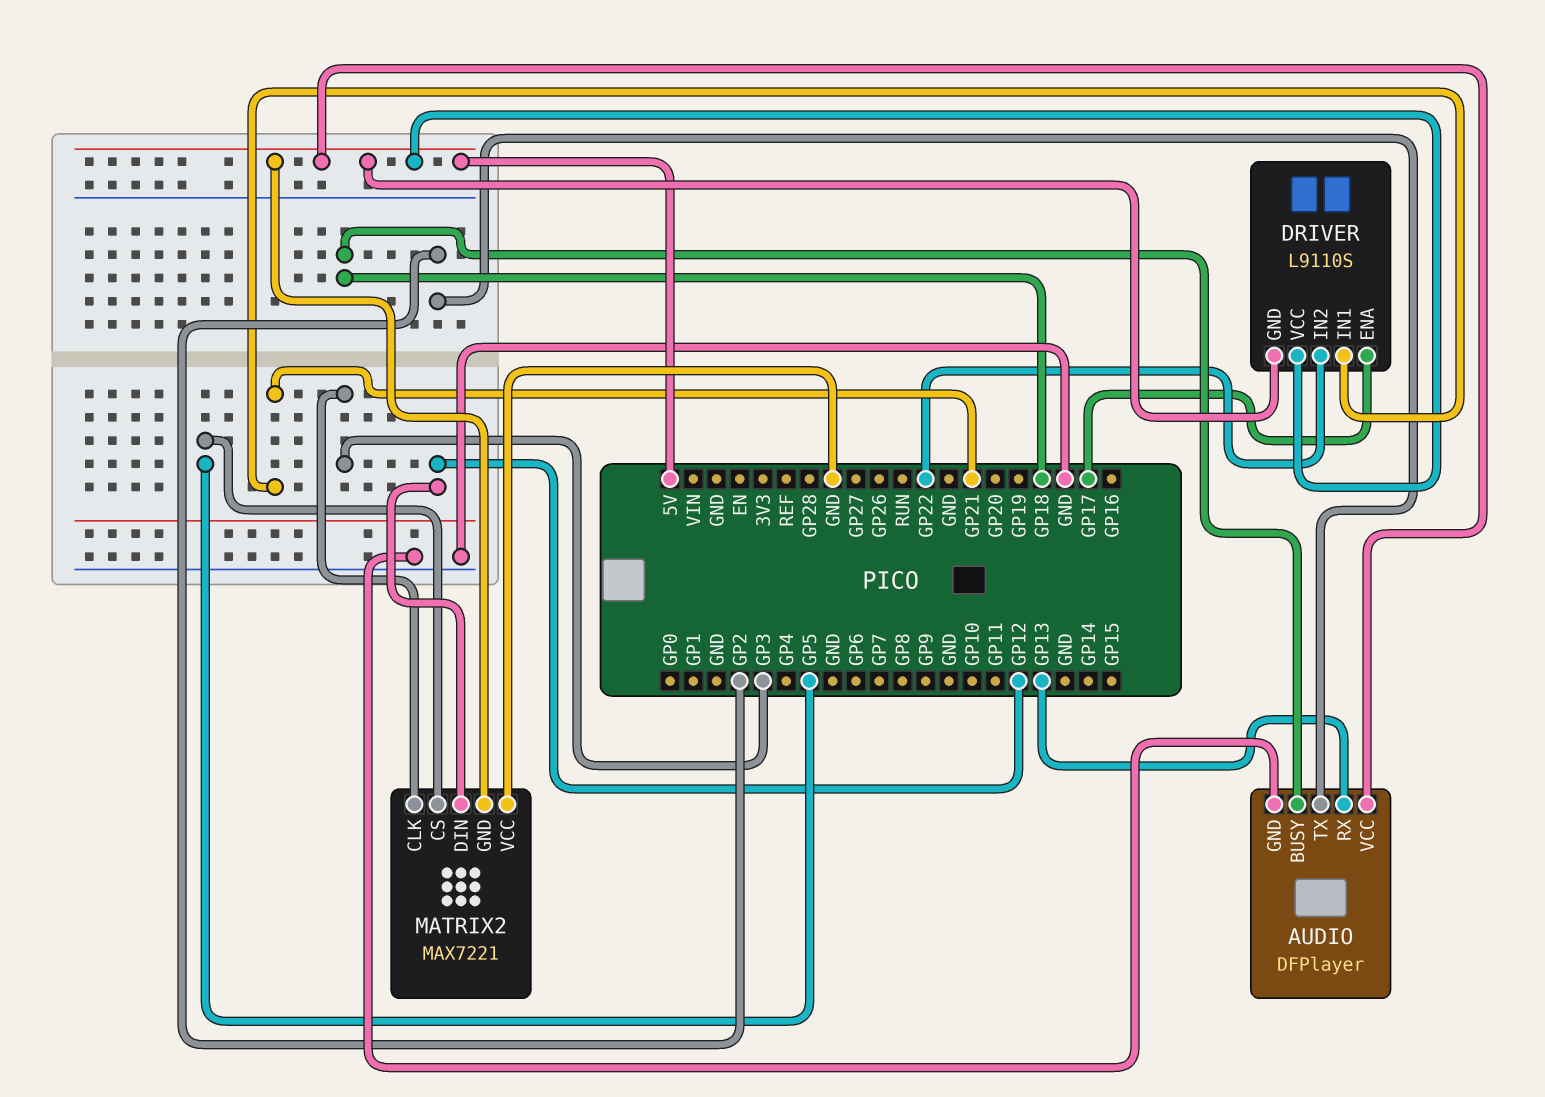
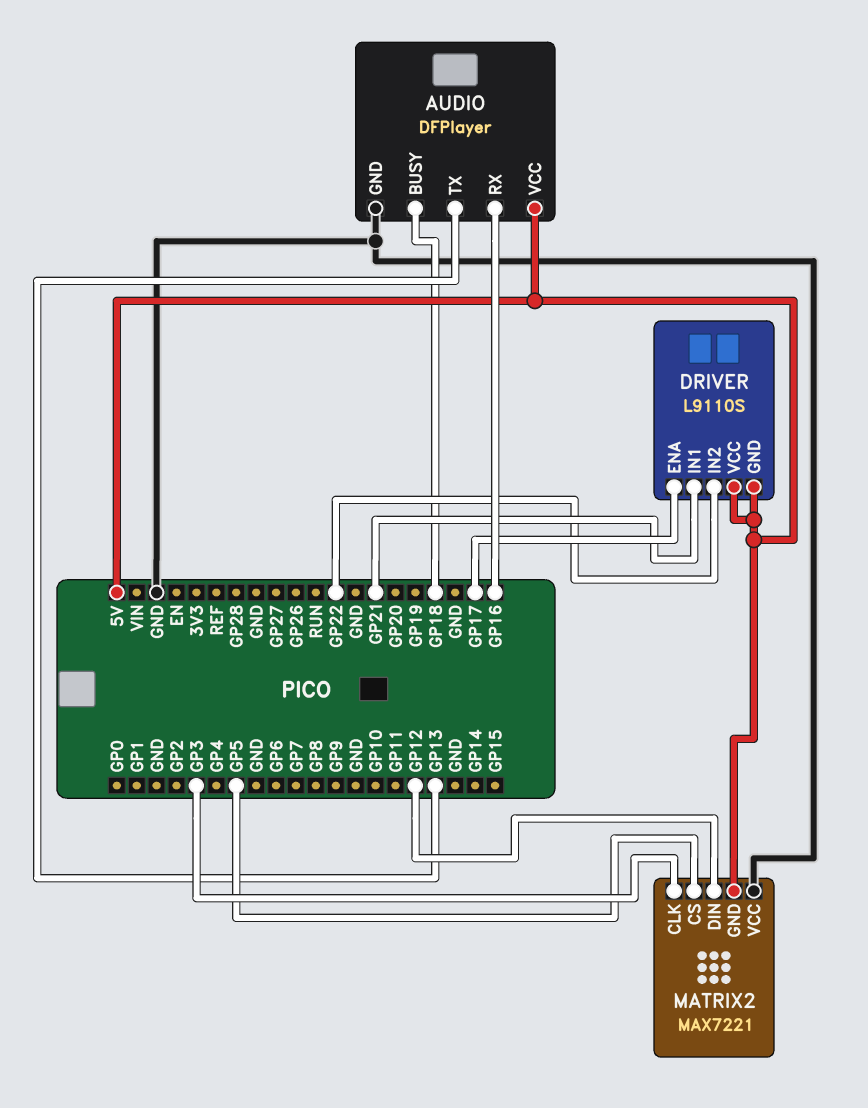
AUDIO pin RX: GP13 -> GP16
AUDIO pin TX: GP2 -> GP13

